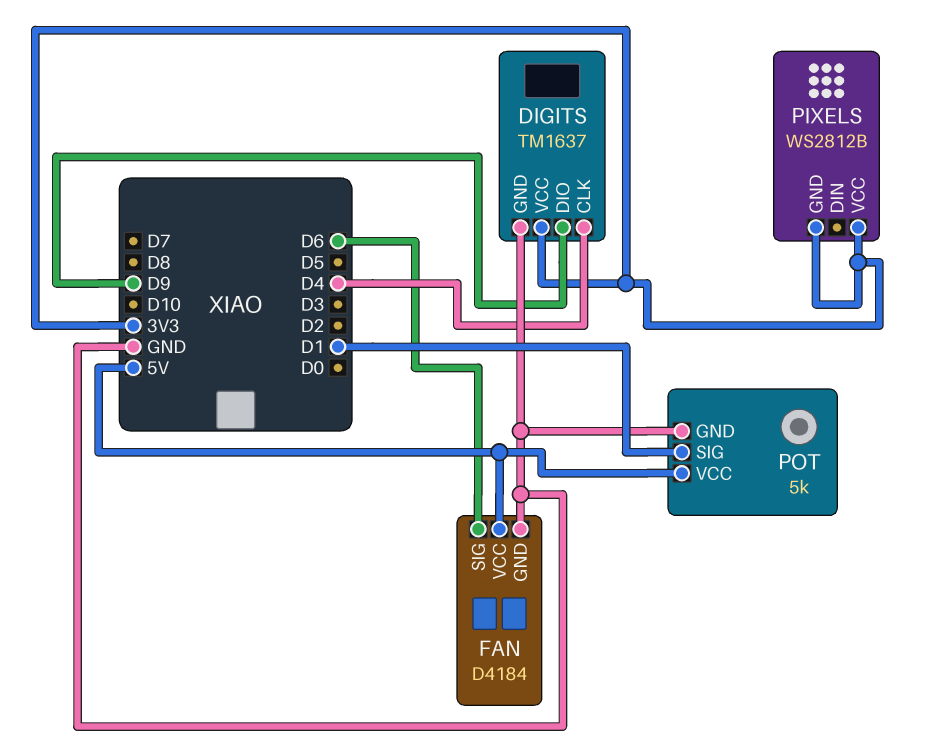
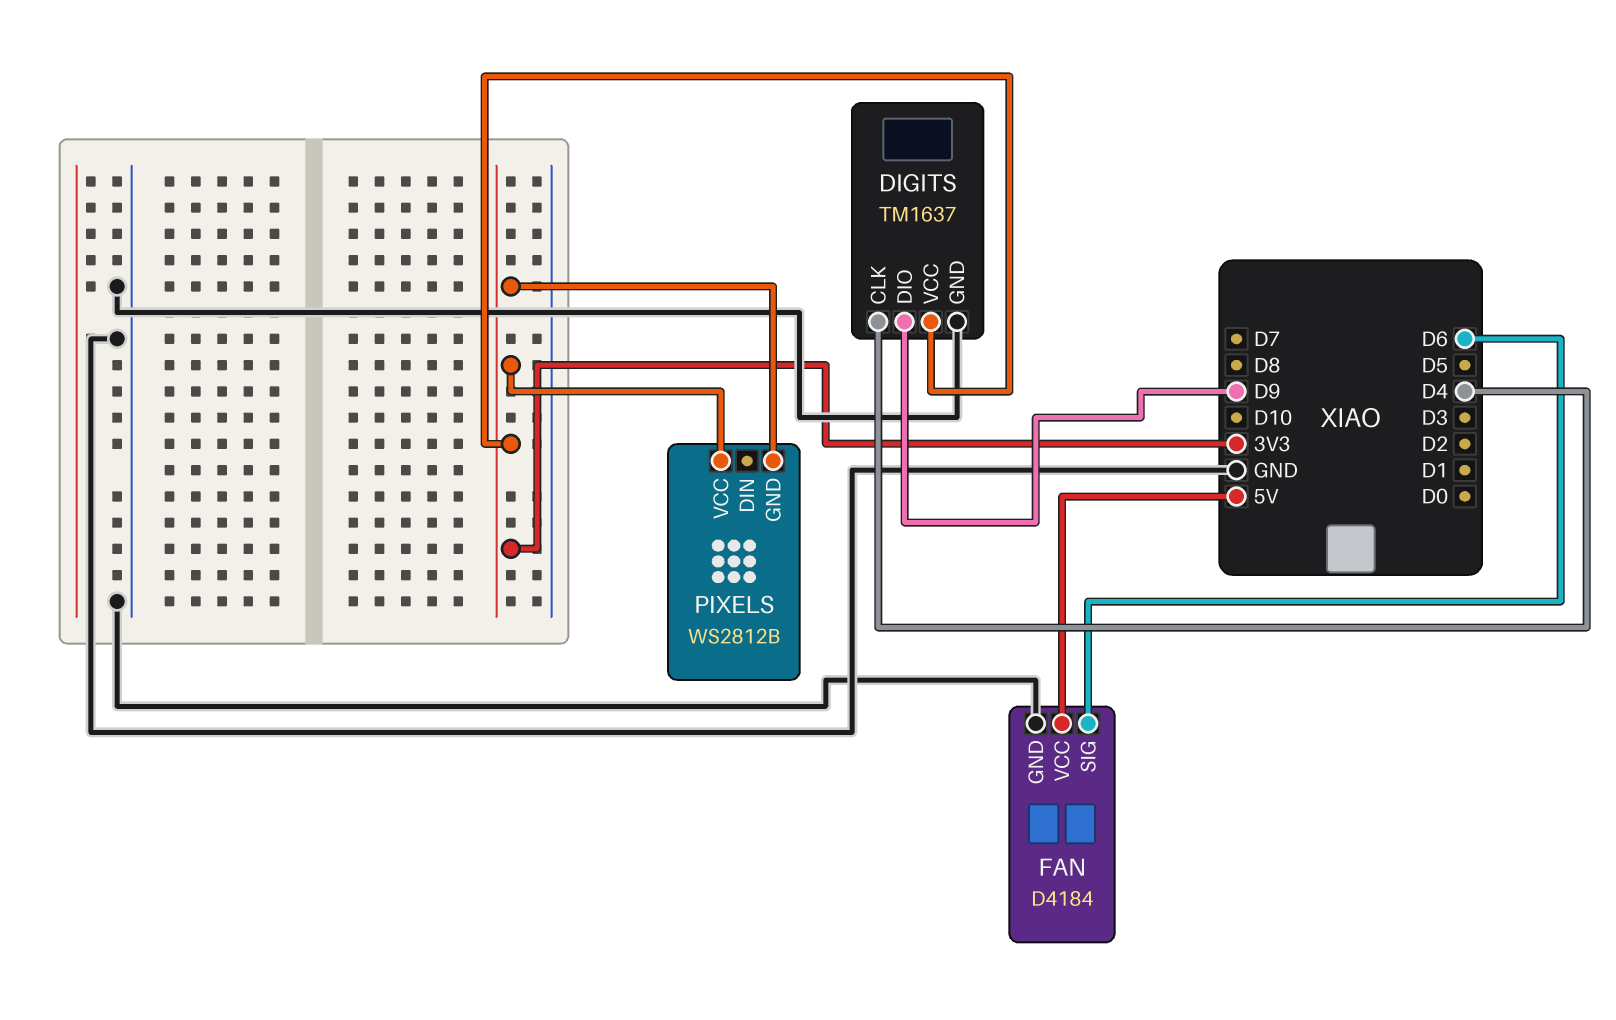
POT: 5k -> none
POT pin GND: GND -> none
POT pin SIG: D1 -> none
POT pin VCC: 5V -> none

